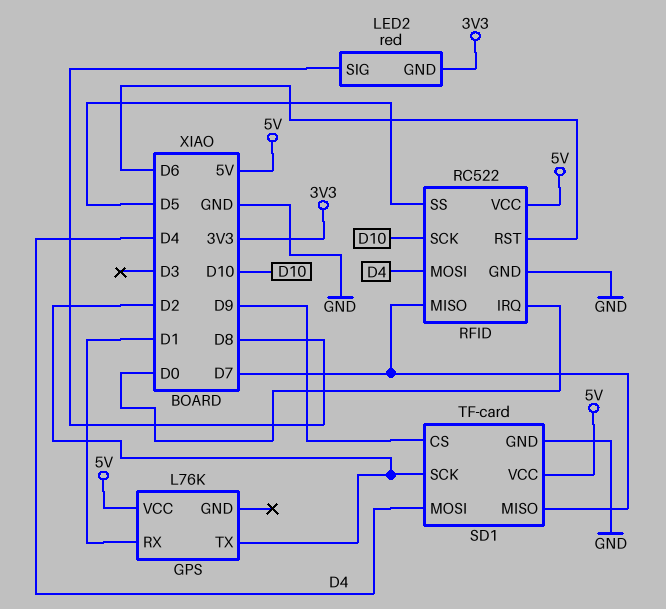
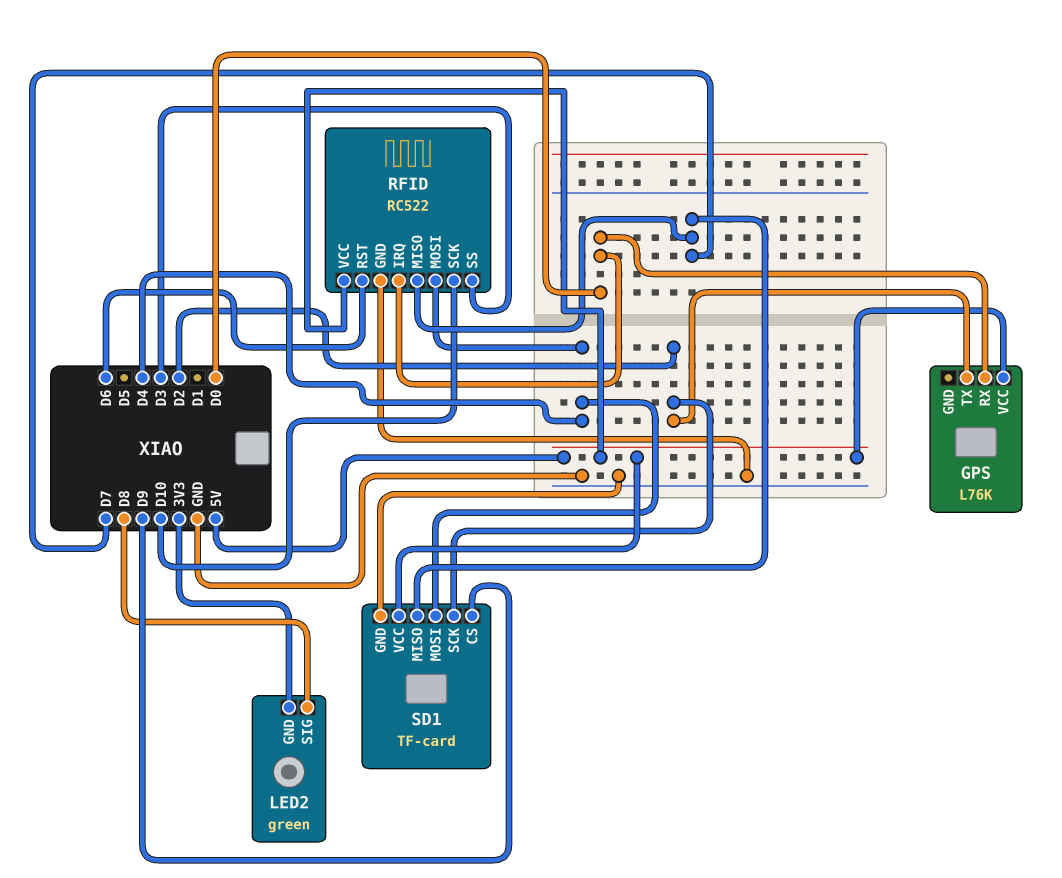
GPS pin RX: D1 -> D0
LED2: red -> green
RFID pin SS: D5 -> D3

